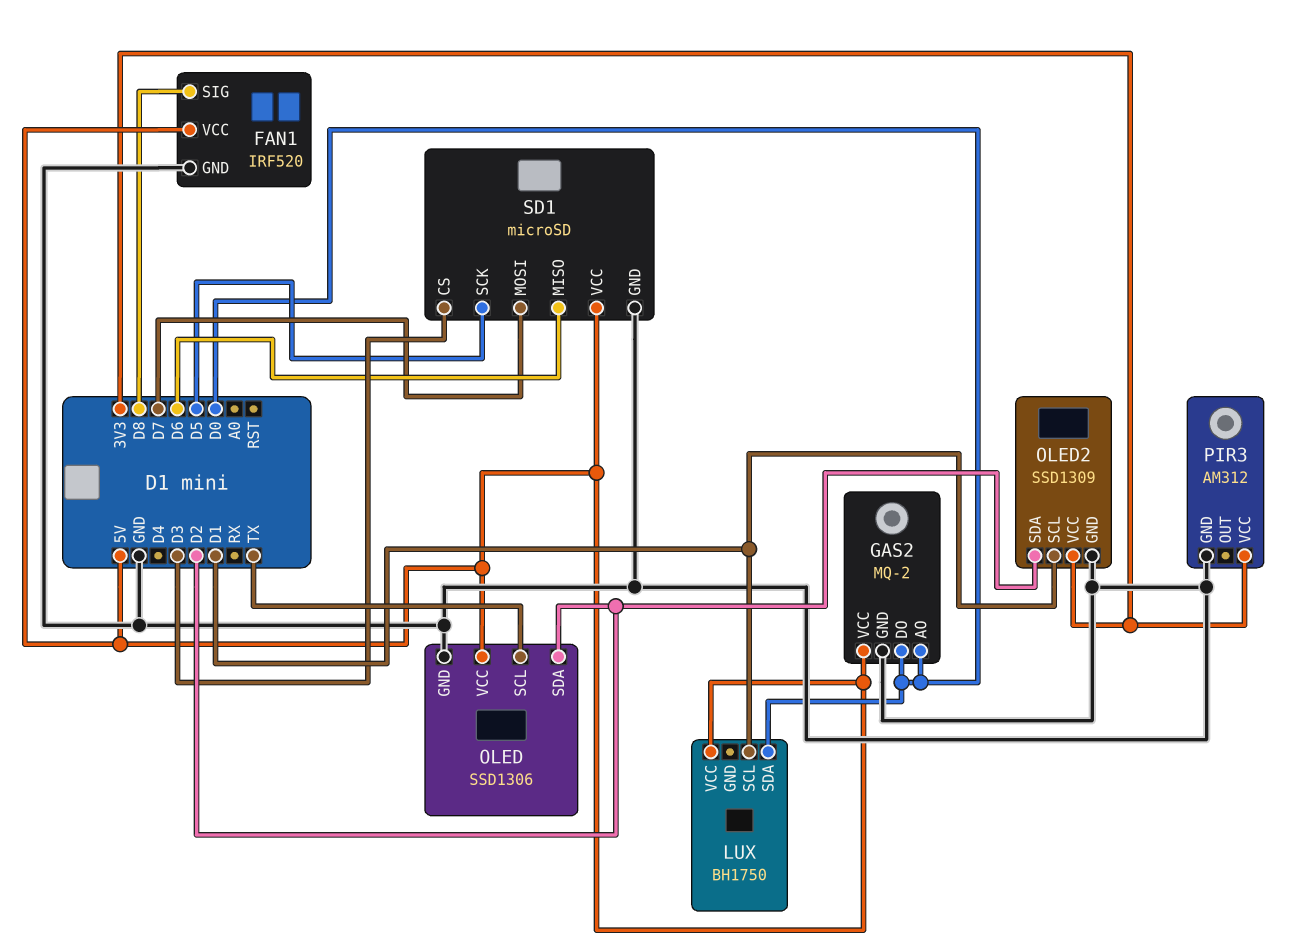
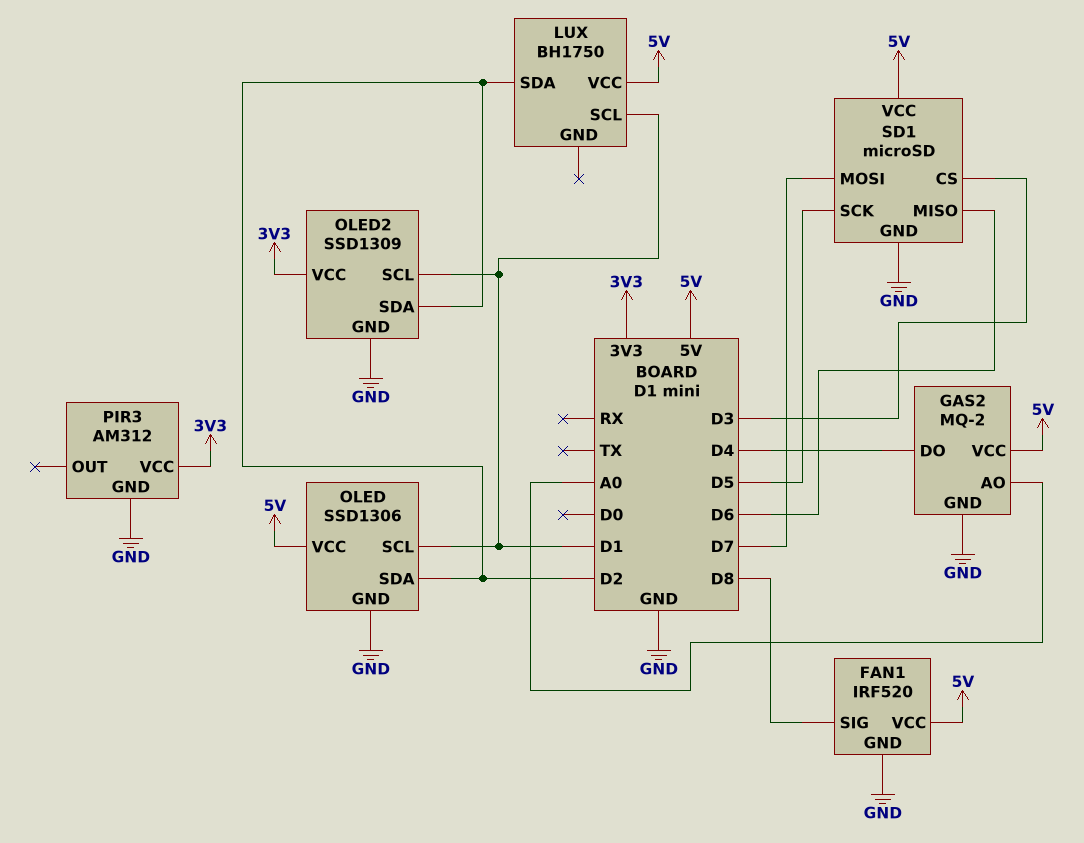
GAS2 pin AO: D0 -> A0
GAS2 pin DO: D0 -> D4
LUX pin SDA: D0 -> D2
OLED pin SCL: TX -> D1

